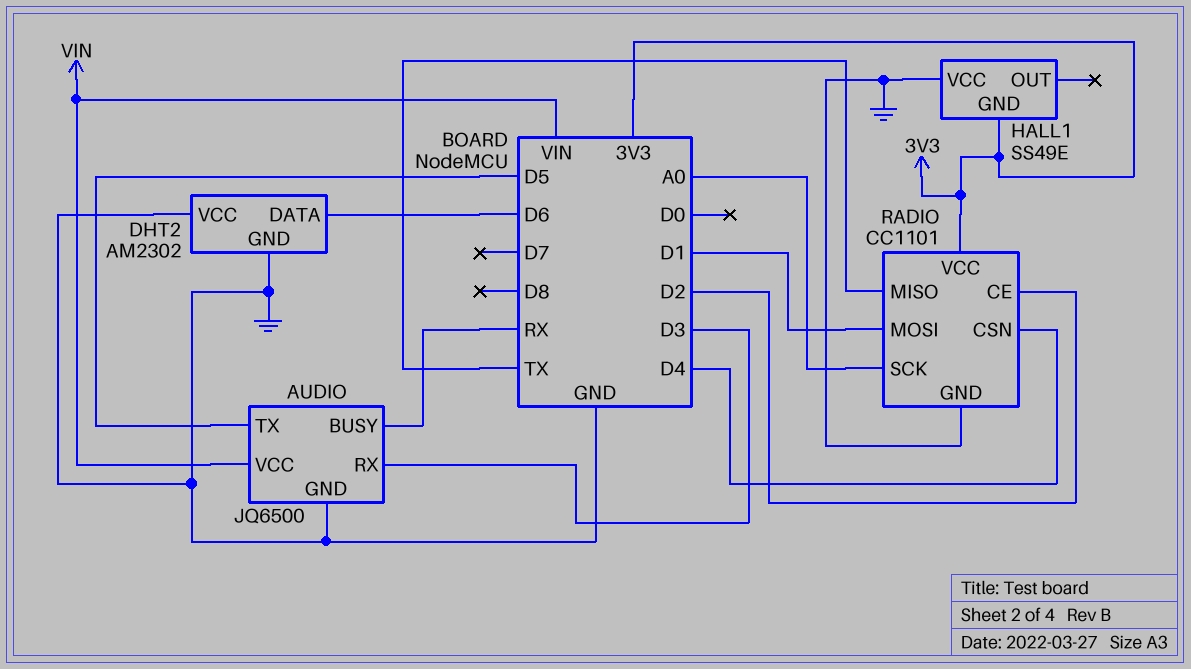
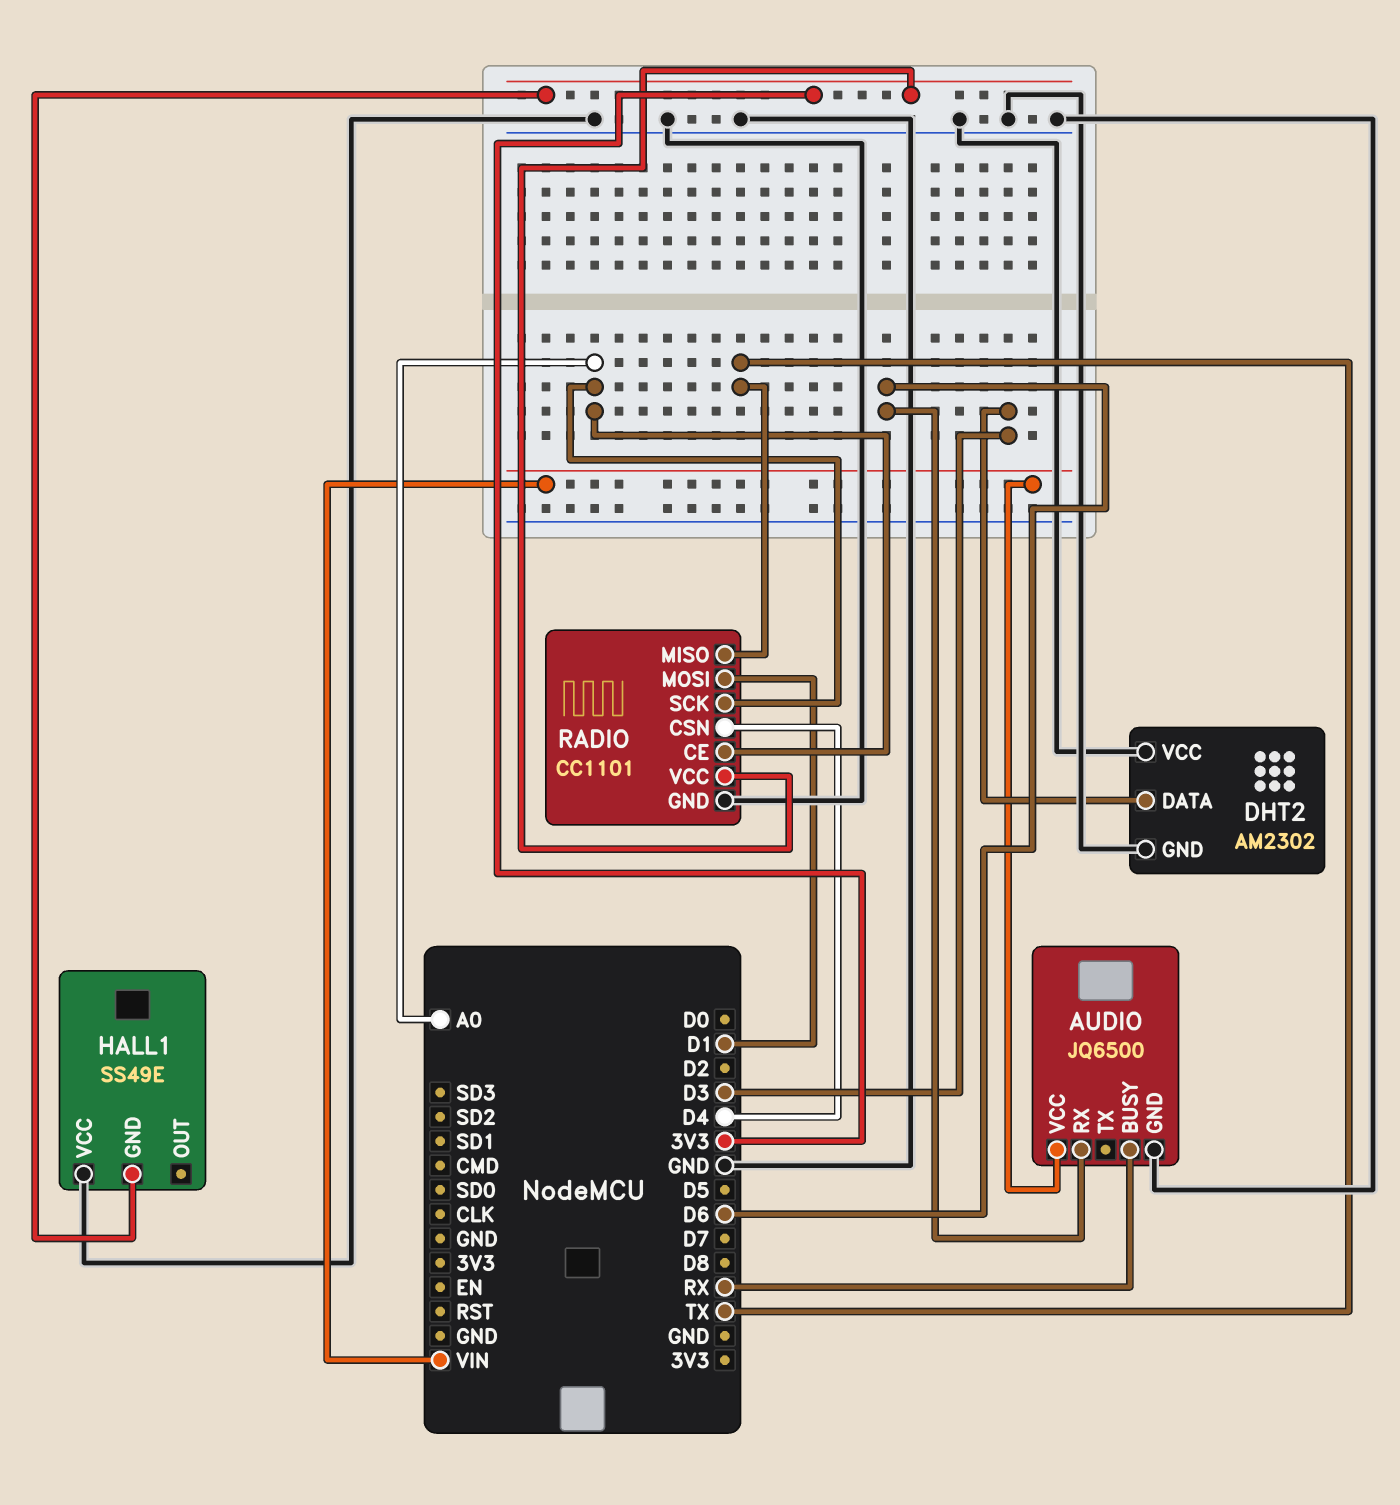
AUDIO pin RX: D3 -> D6
AUDIO pin TX: D5 -> none
DHT2 pin DATA: D6 -> D3
RADIO pin CE: D2 -> A0

